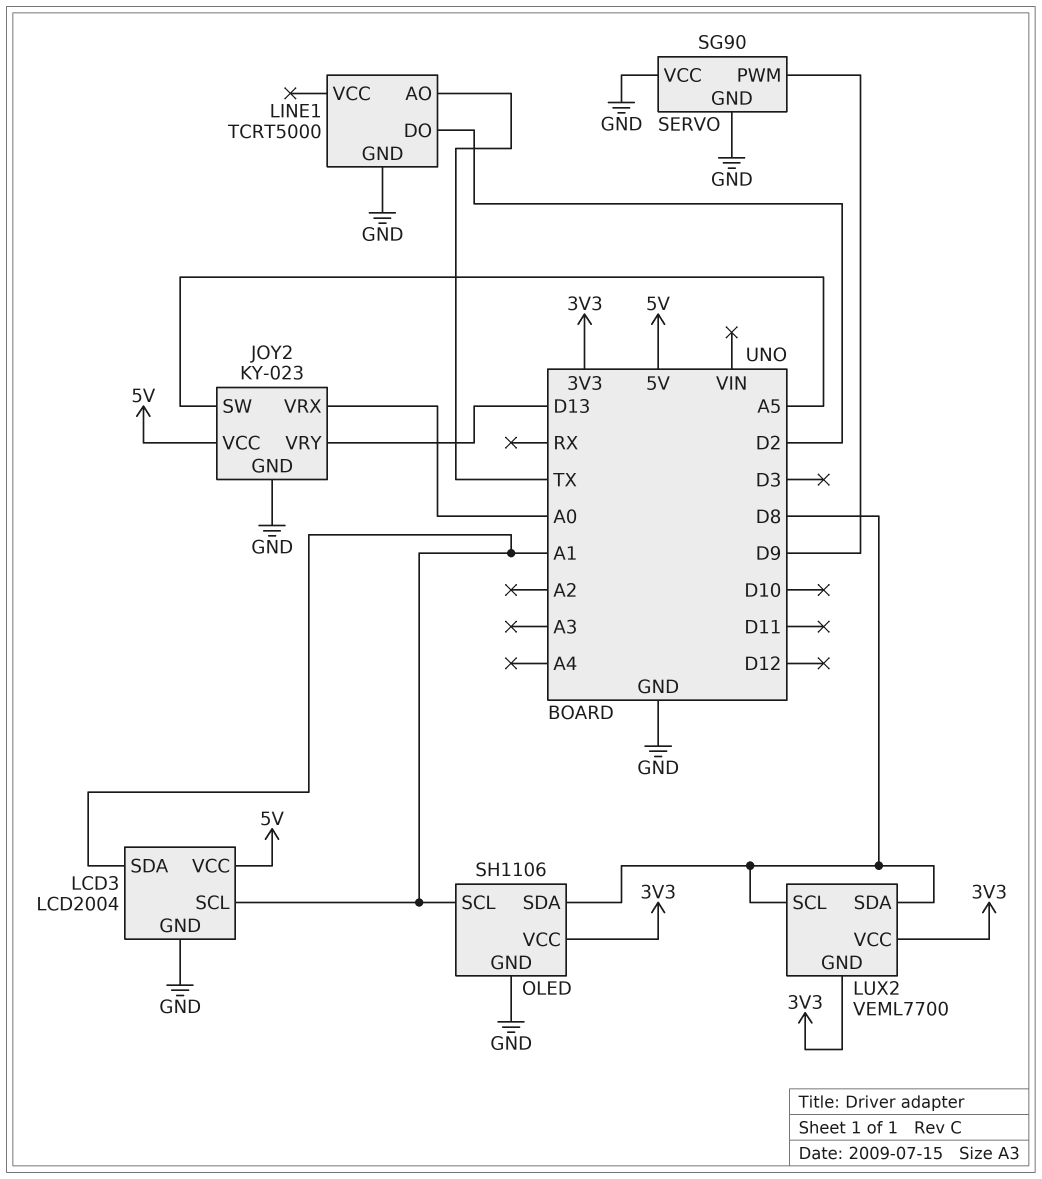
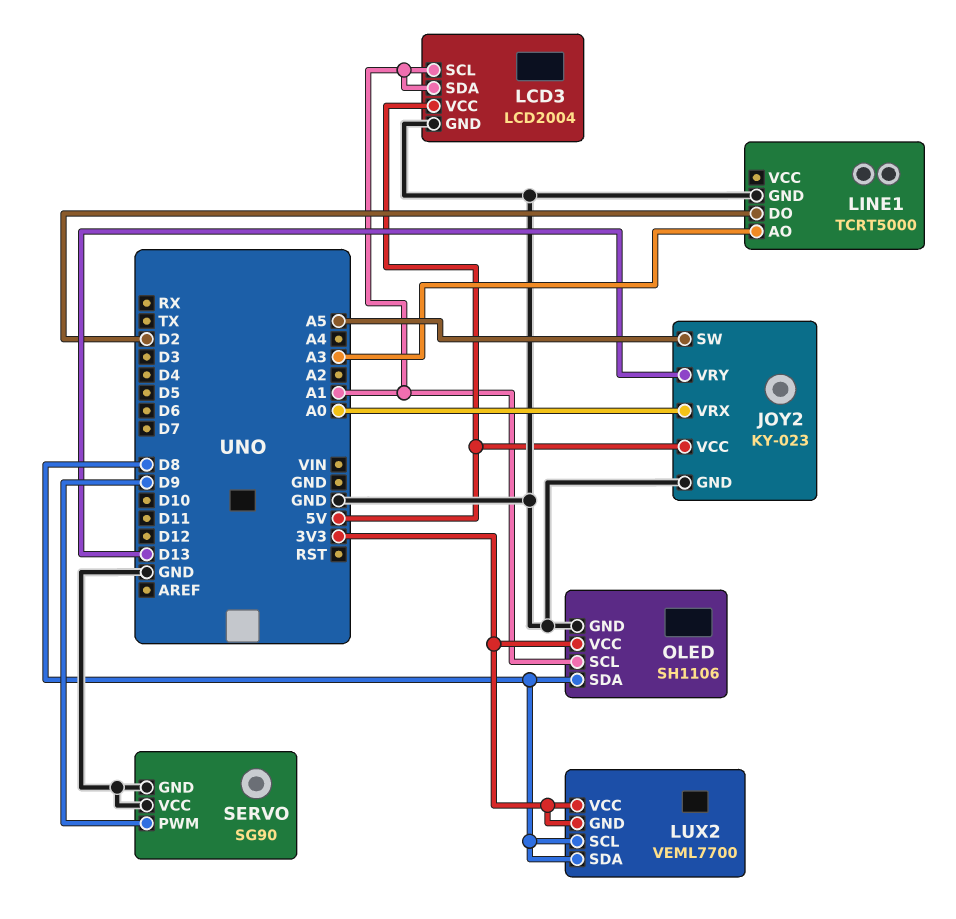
LINE1 pin AO: TX -> A3

